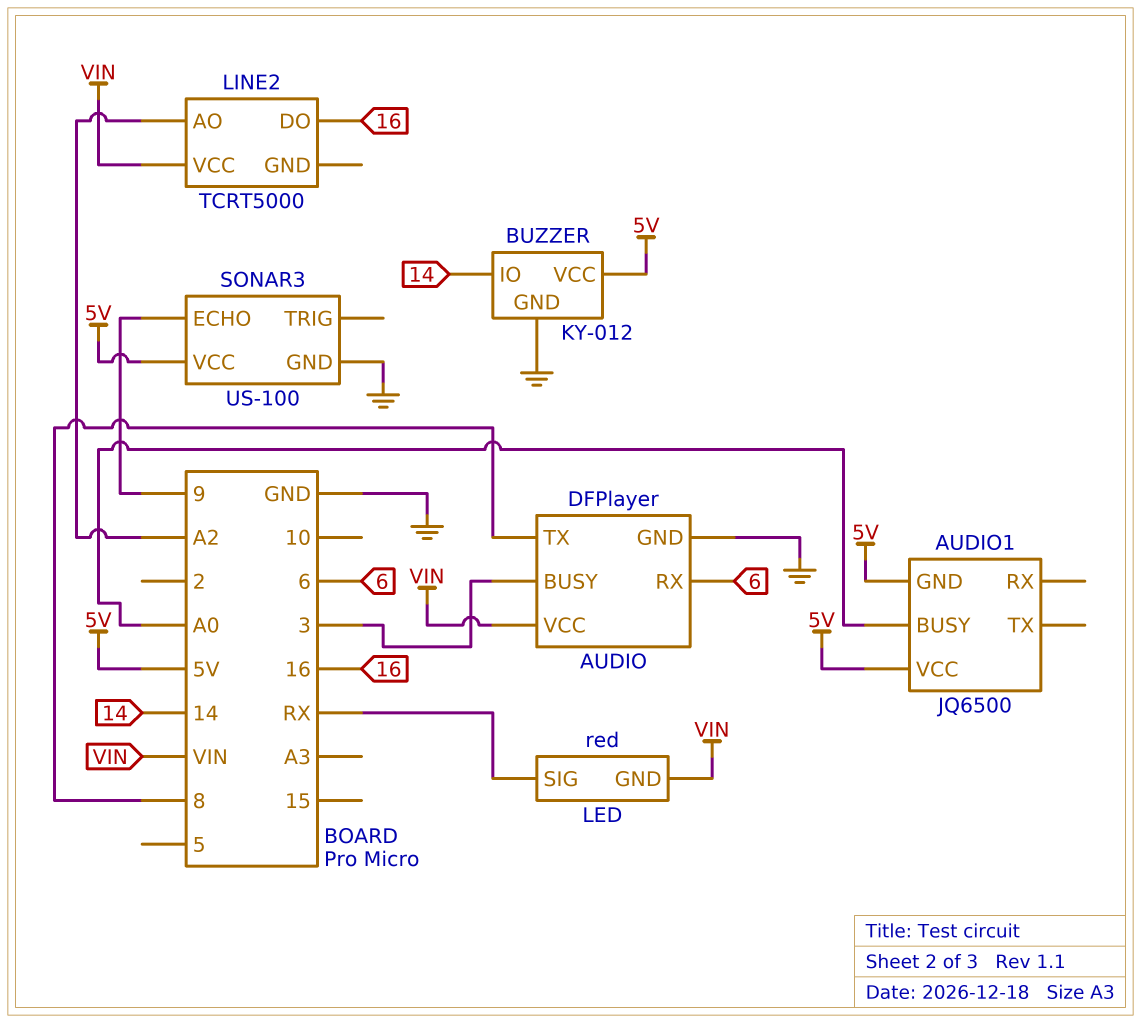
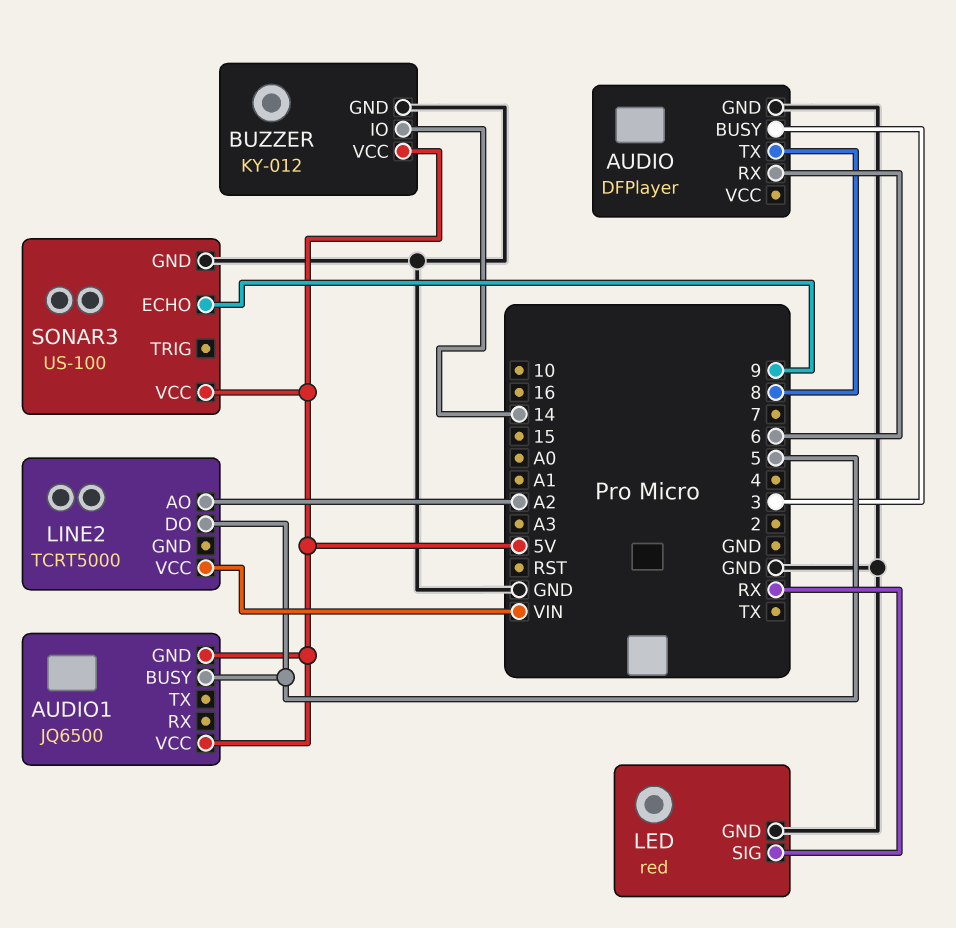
AUDIO pin VCC: VIN -> none
AUDIO1 pin BUSY: A0 -> 5
LED pin GND: VIN -> GND
LINE2 pin DO: 16 -> 5

